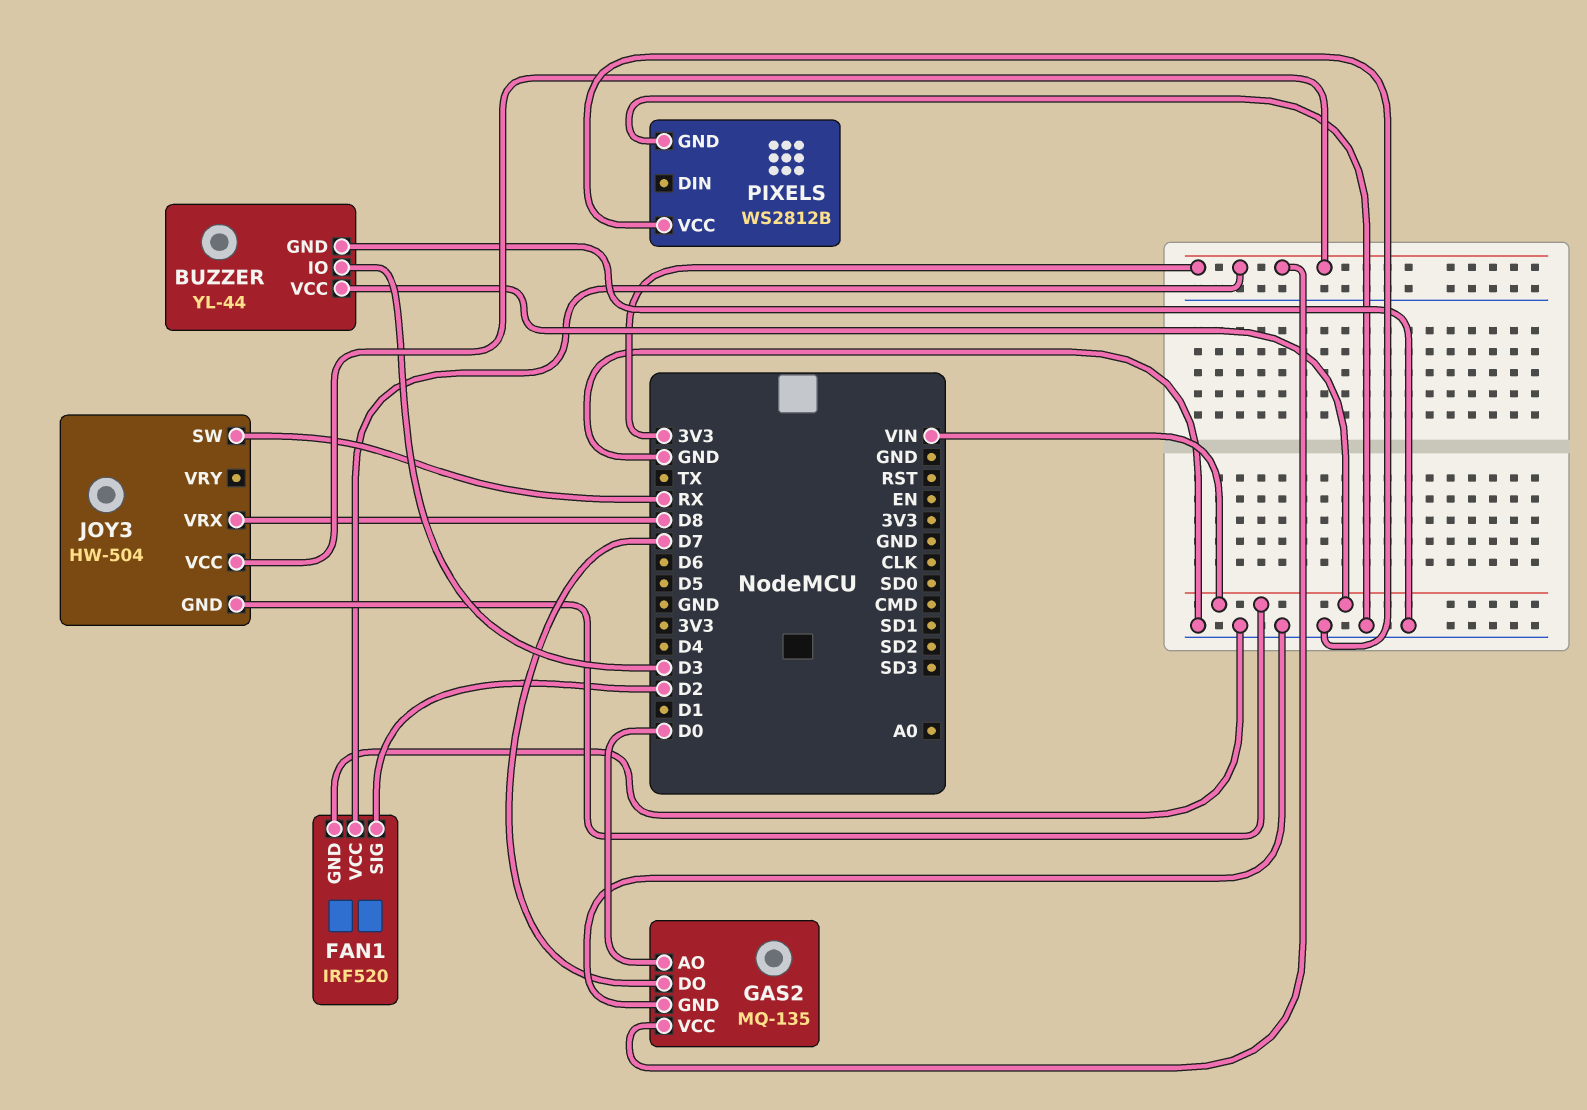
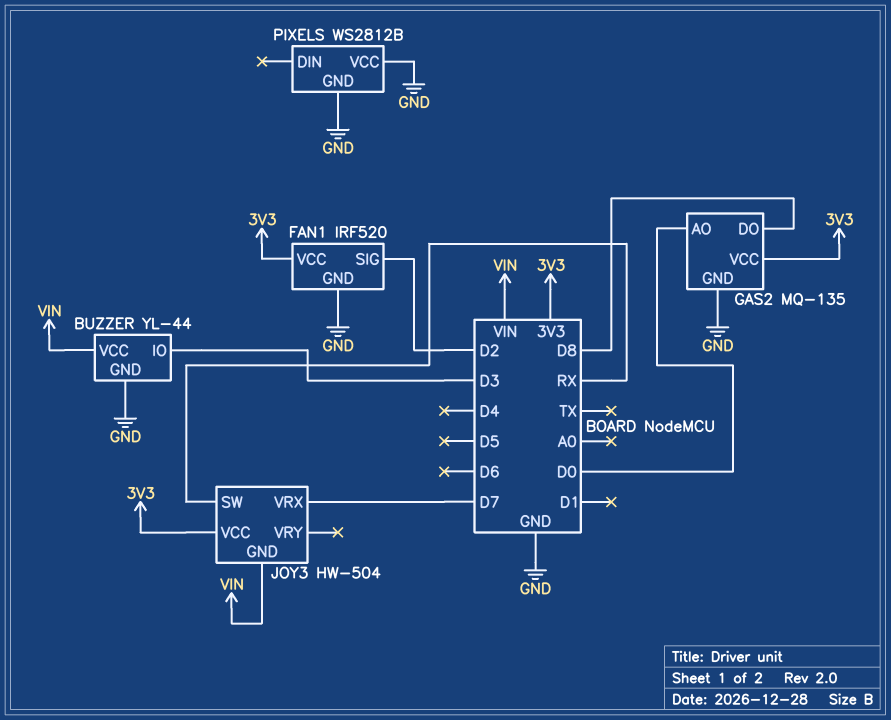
GAS2 pin DO: D7 -> D8
JOY3 pin VRX: D8 -> D7

